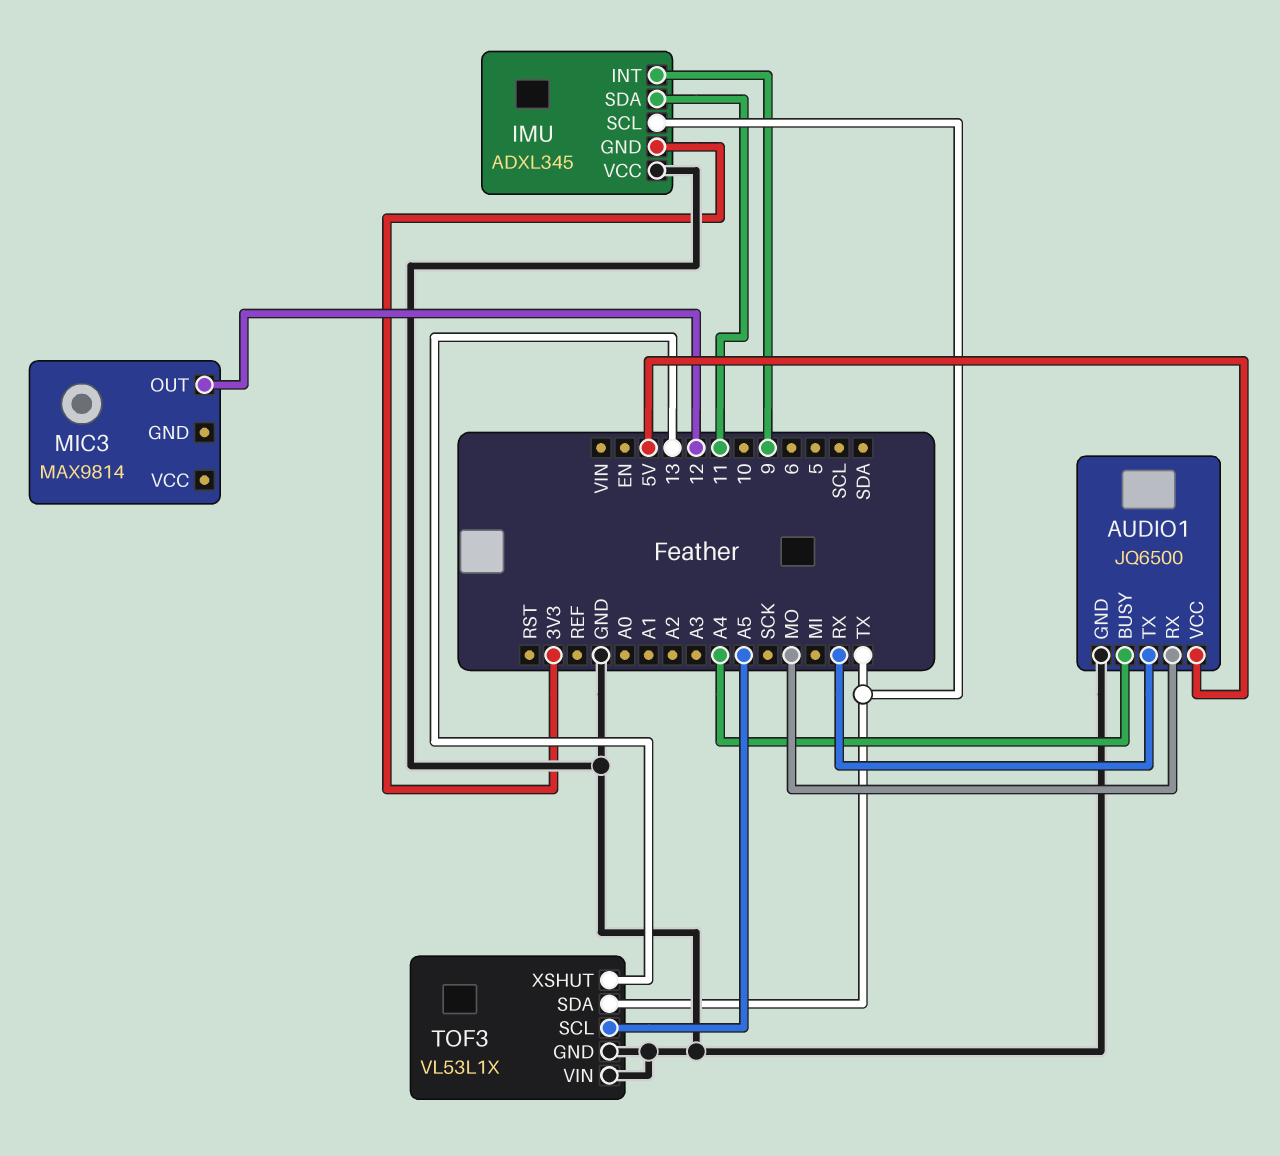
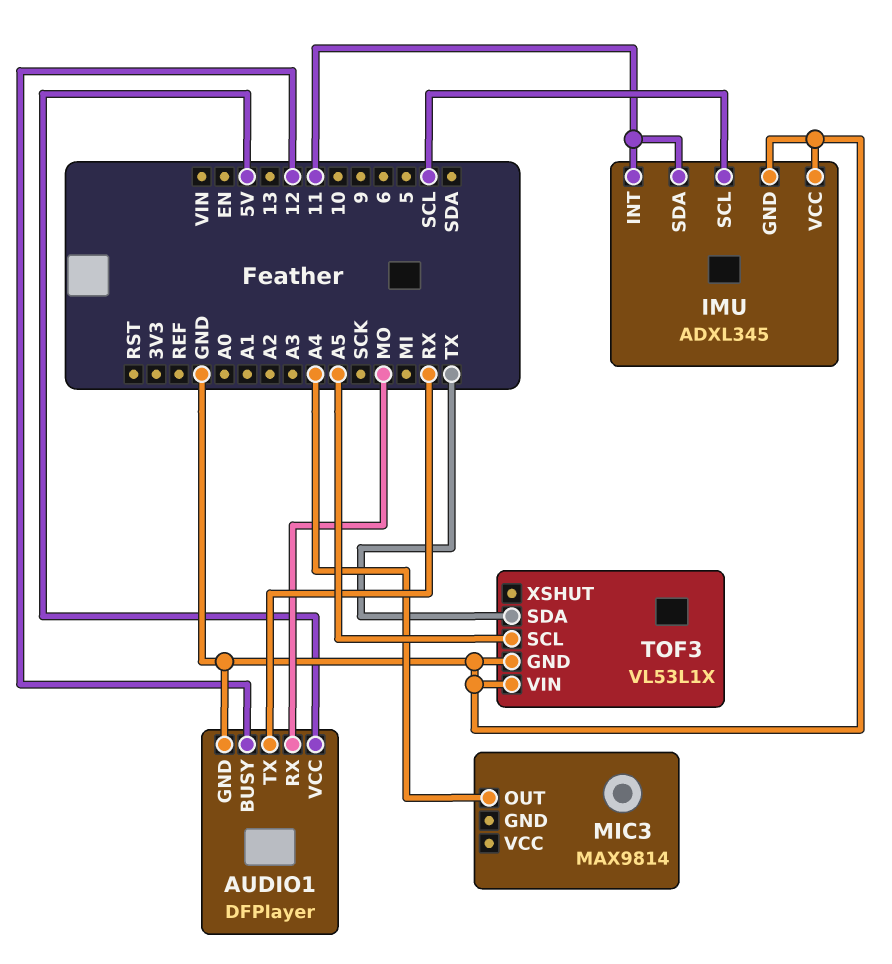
AUDIO1: JQ6500 -> DFPlayer
AUDIO1 pin BUSY: A4 -> 12
IMU pin GND: 3V3 -> GND
IMU pin INT: 9 -> 11
IMU pin SCL: TX -> SCL
MIC3 pin OUT: 12 -> A4
TOF3 pin XSHUT: 13 -> none

